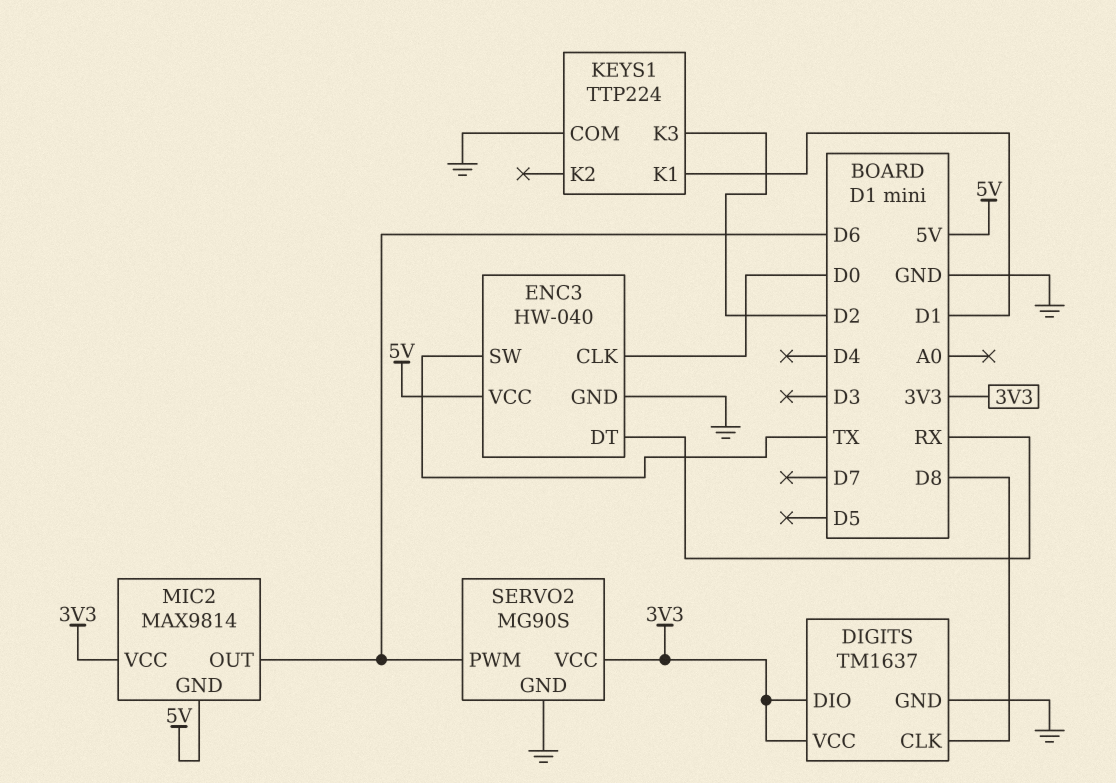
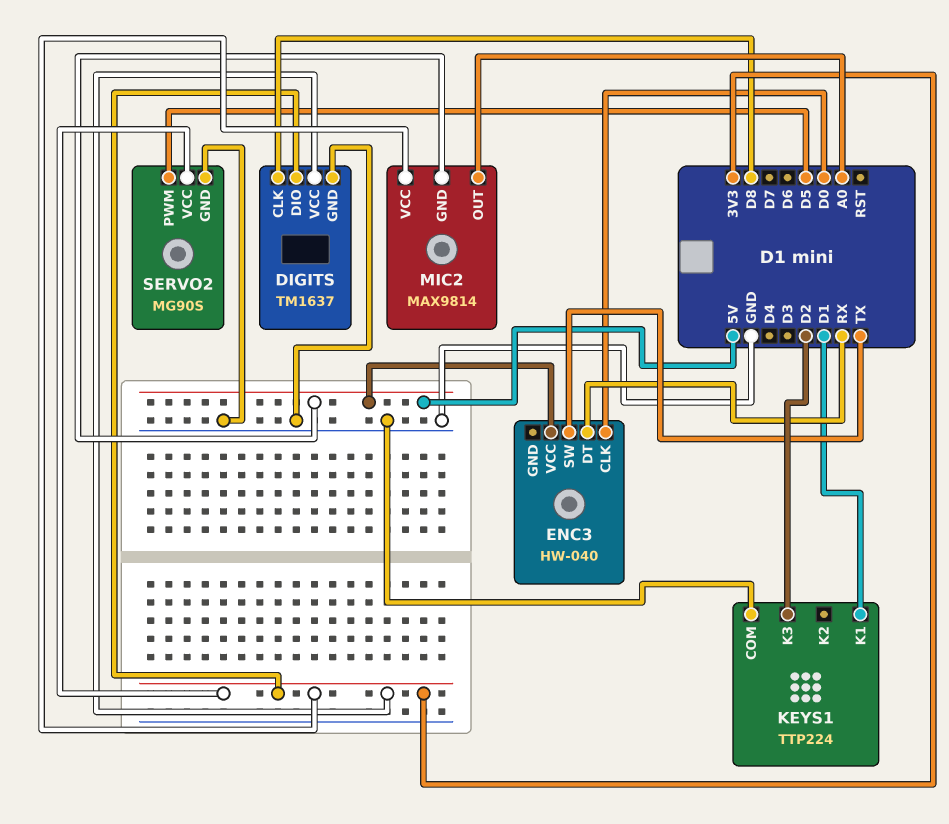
ENC3 pin GND: GND -> none
MIC2 pin OUT: D6 -> A0
SERVO2 pin PWM: D6 -> D5

